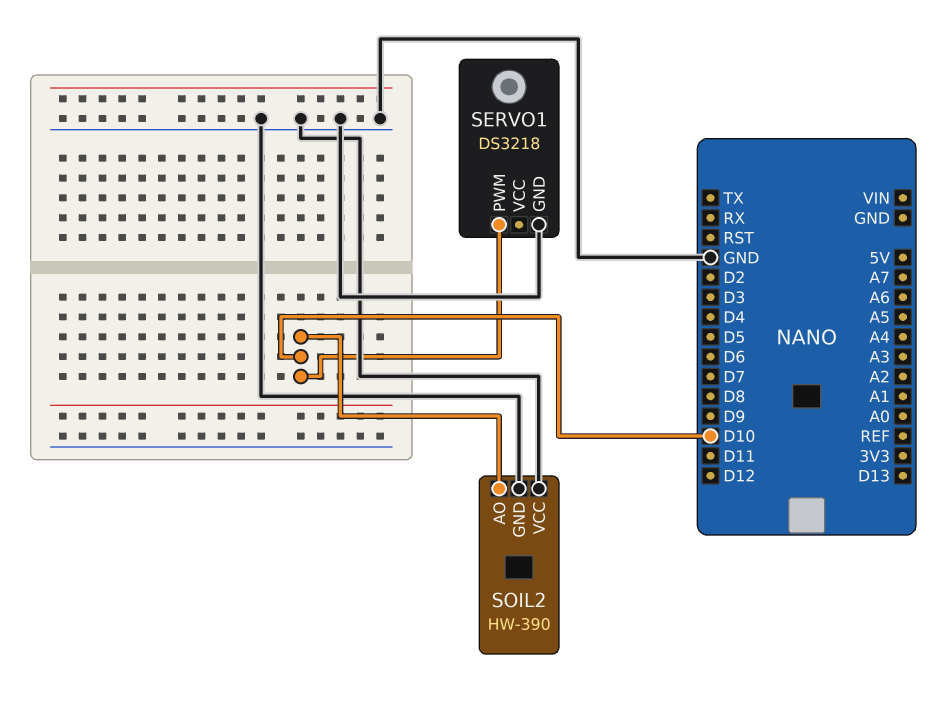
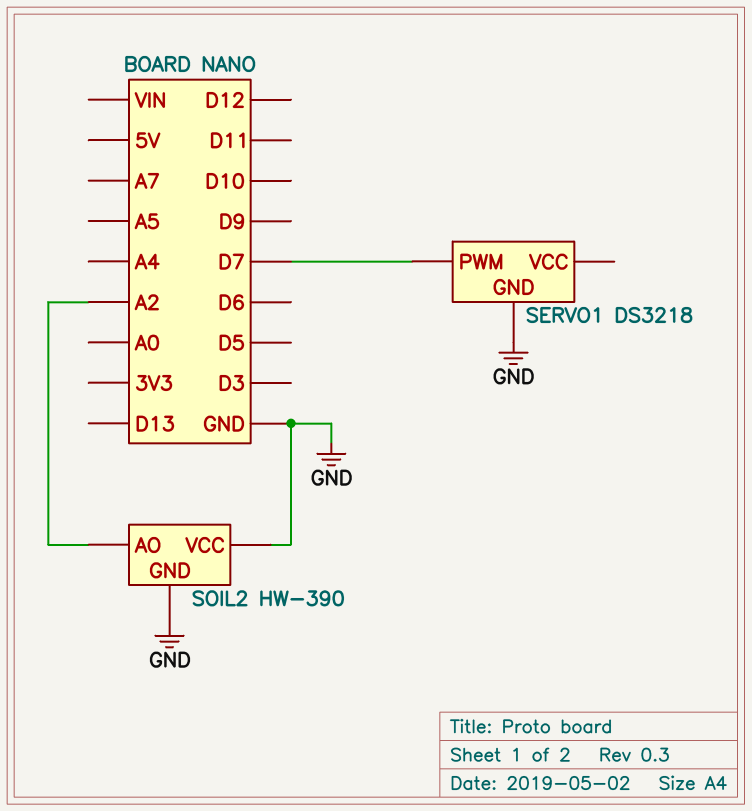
SERVO1 pin PWM: D10 -> D7
SOIL2 pin AO: D10 -> A2

